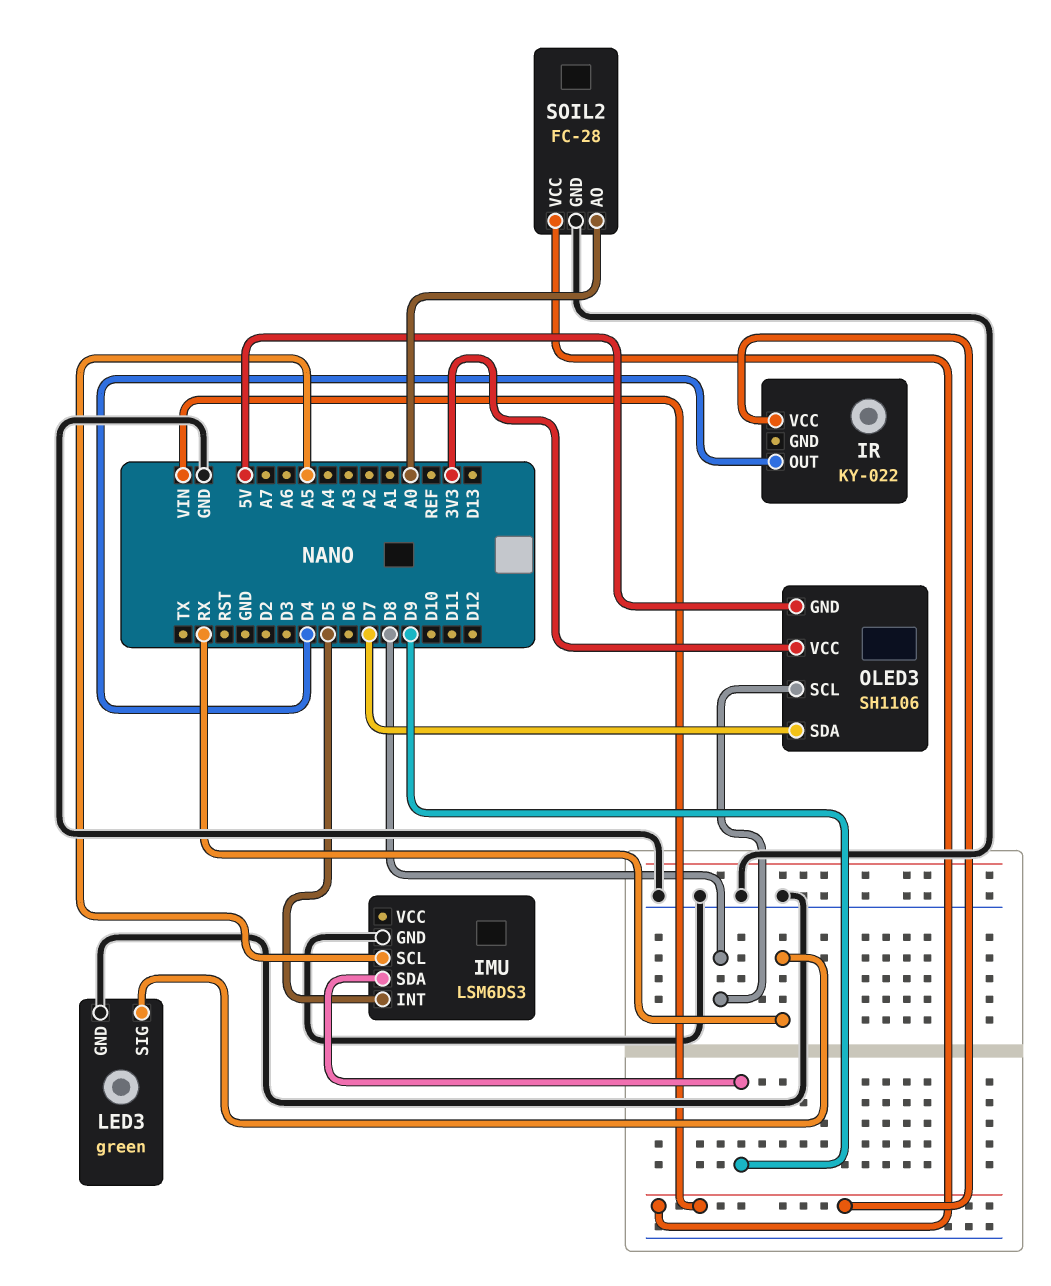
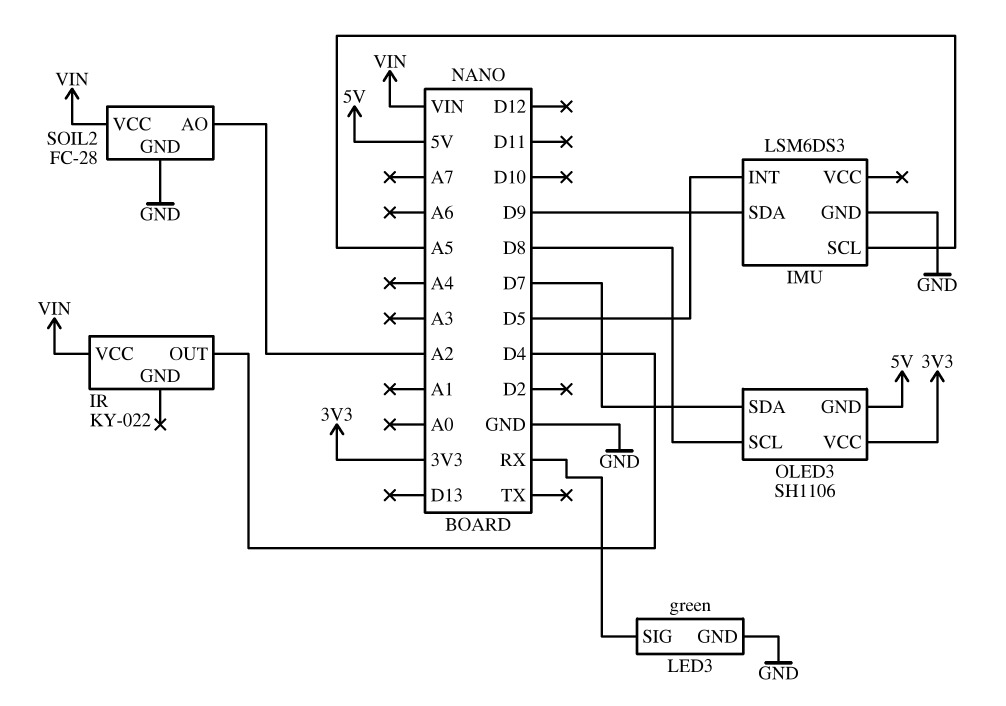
SOIL2 pin AO: A0 -> A2

